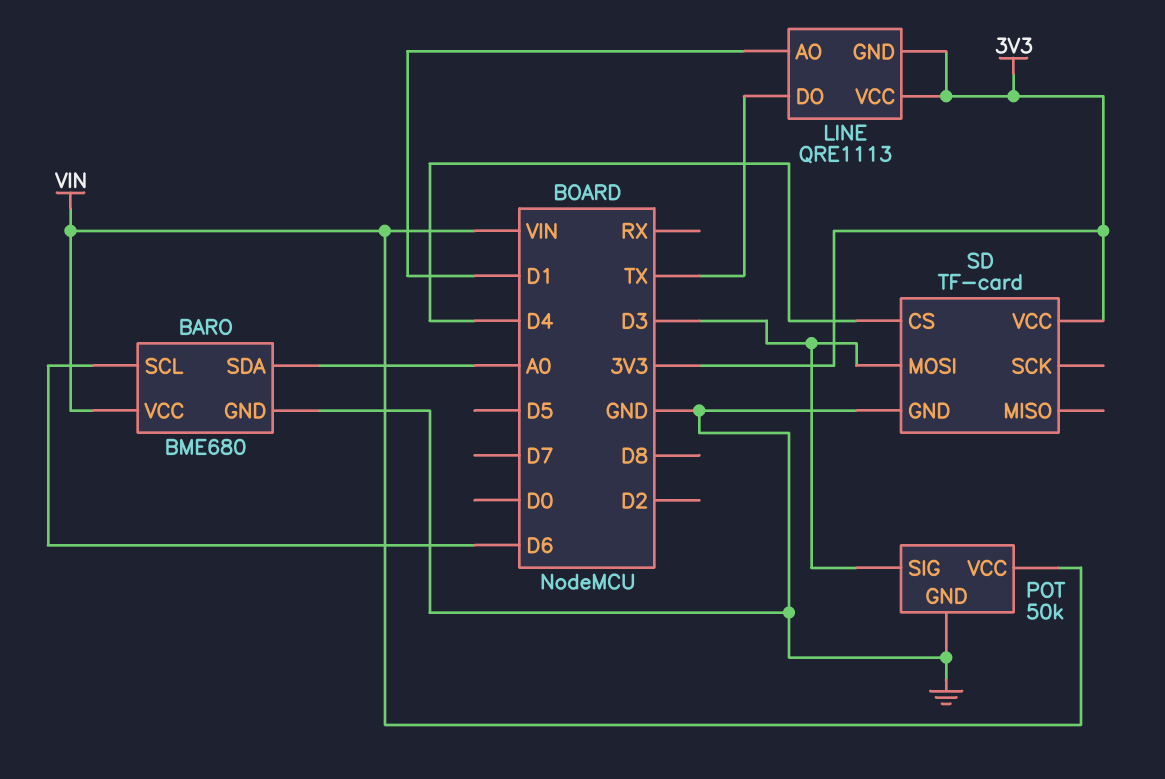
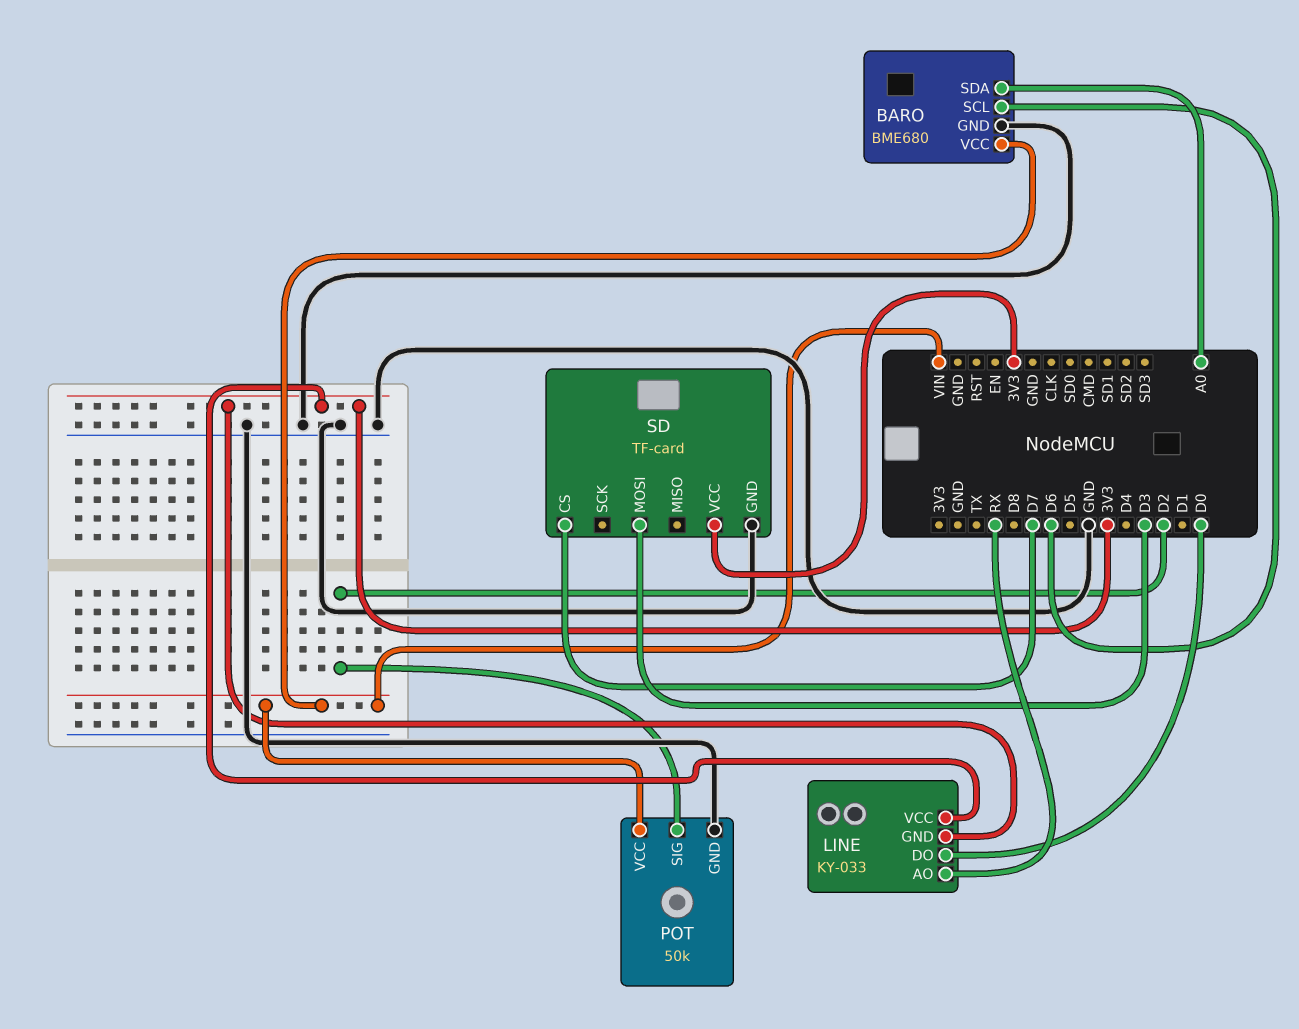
LINE: QRE1113 -> KY-033
LINE pin AO: D1 -> RX
LINE pin DO: TX -> D0
POT pin SIG: D3 -> D2
SD pin CS: D4 -> D7

